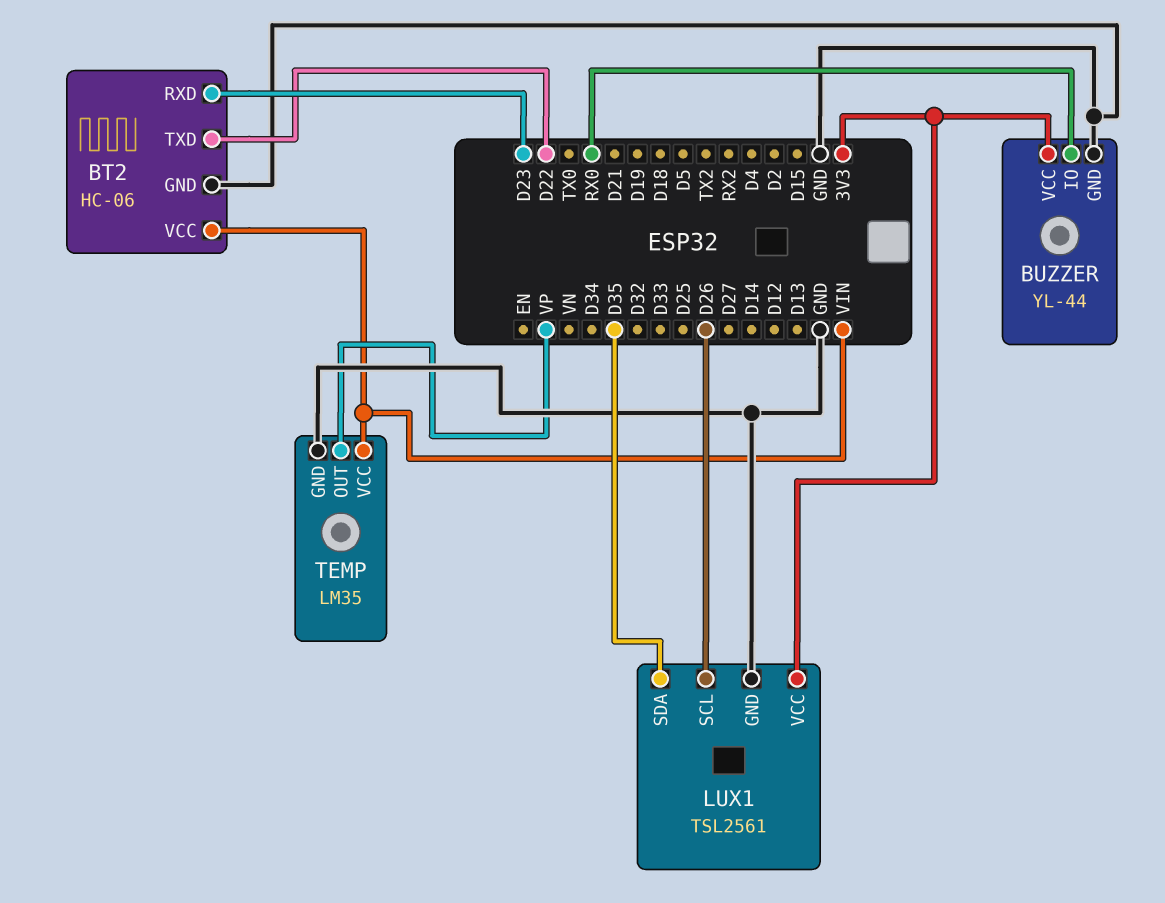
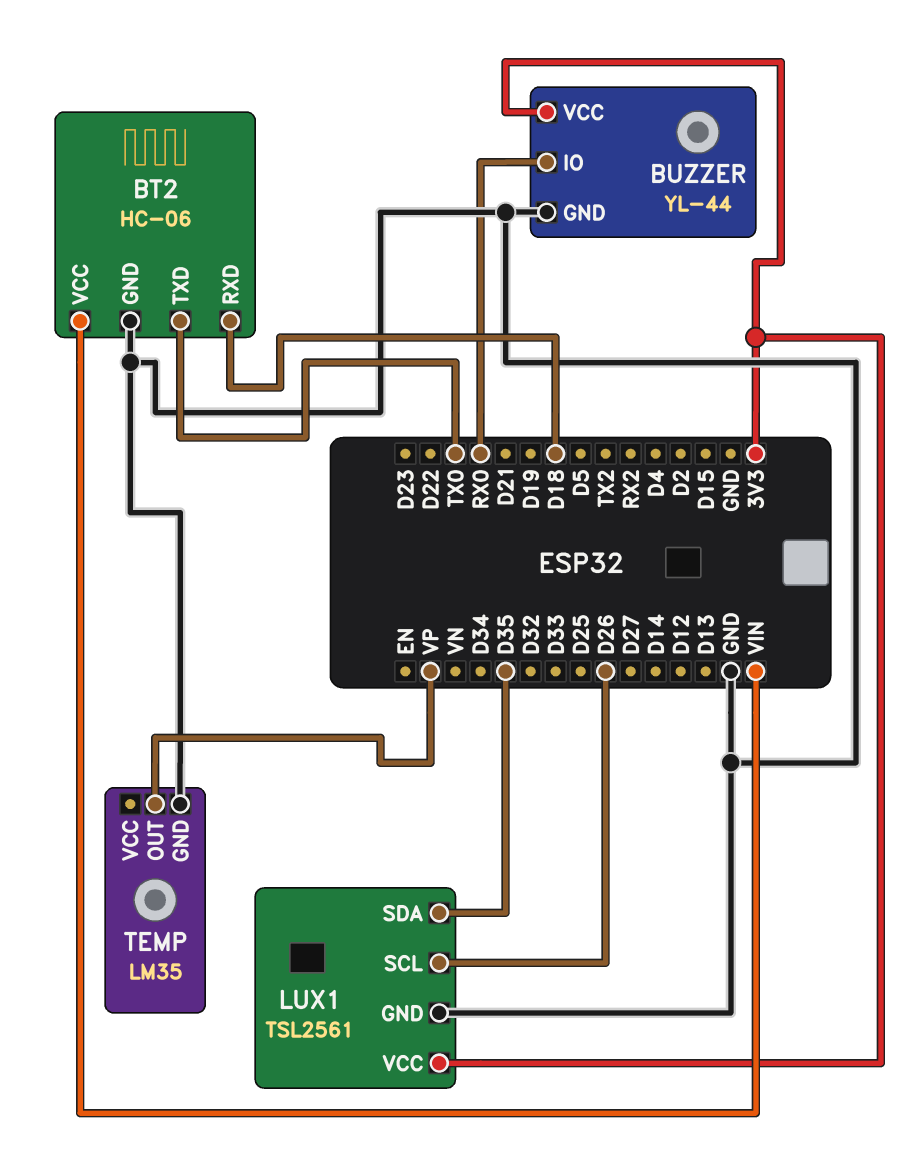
BT2 pin RXD: D23 -> D18
BT2 pin TXD: D22 -> TX0
TEMP pin VCC: VIN -> none

